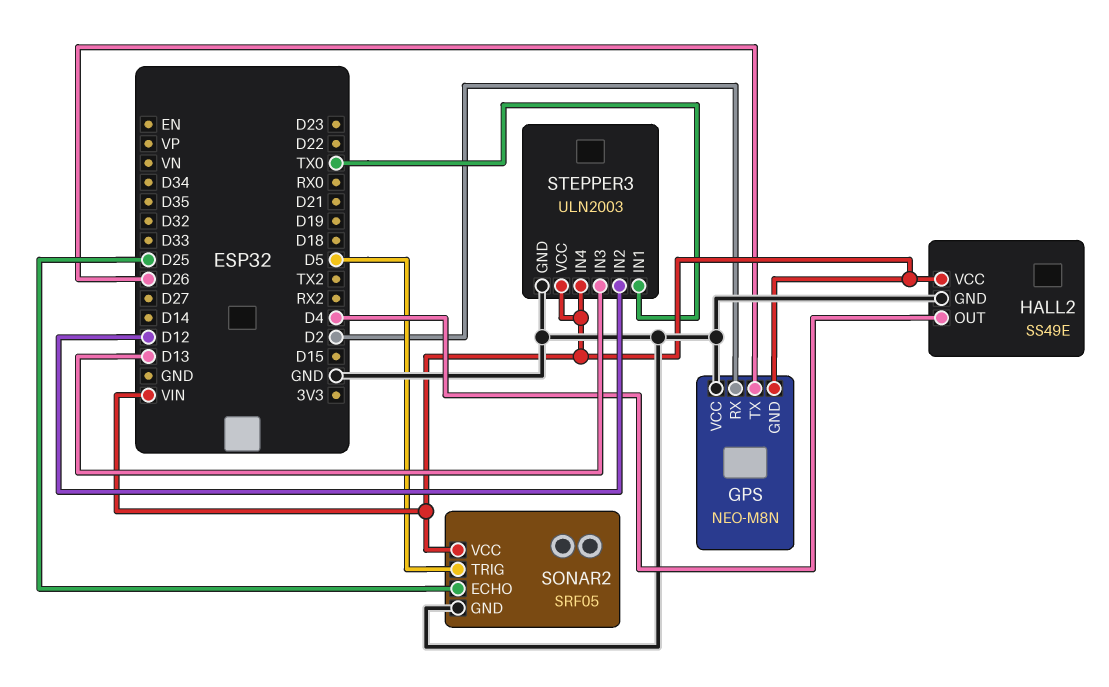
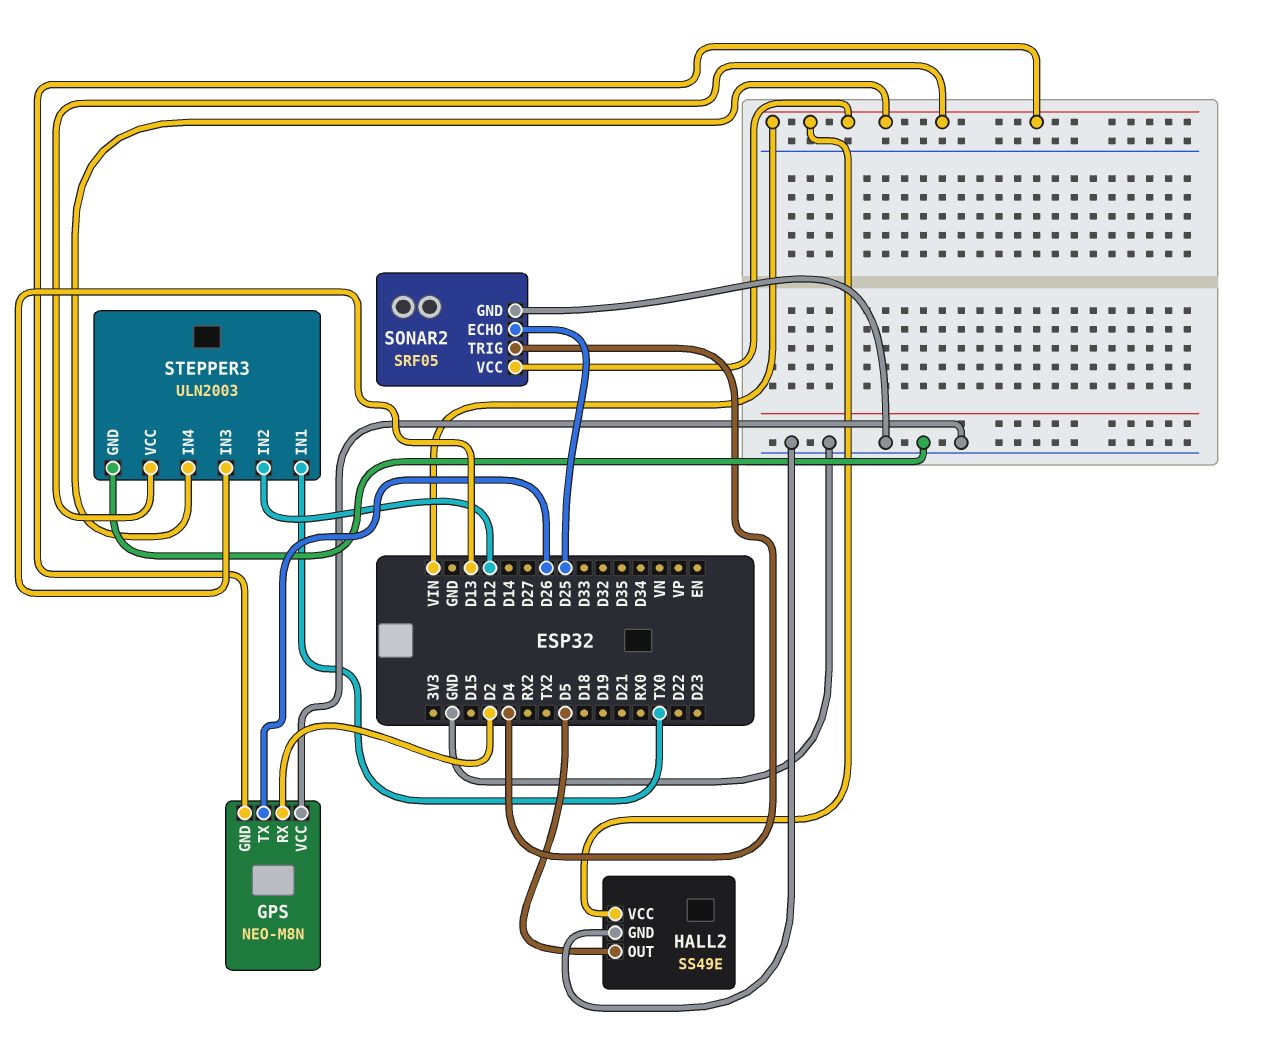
HALL2 pin OUT: D4 -> D5
SONAR2 pin TRIG: D5 -> D4

